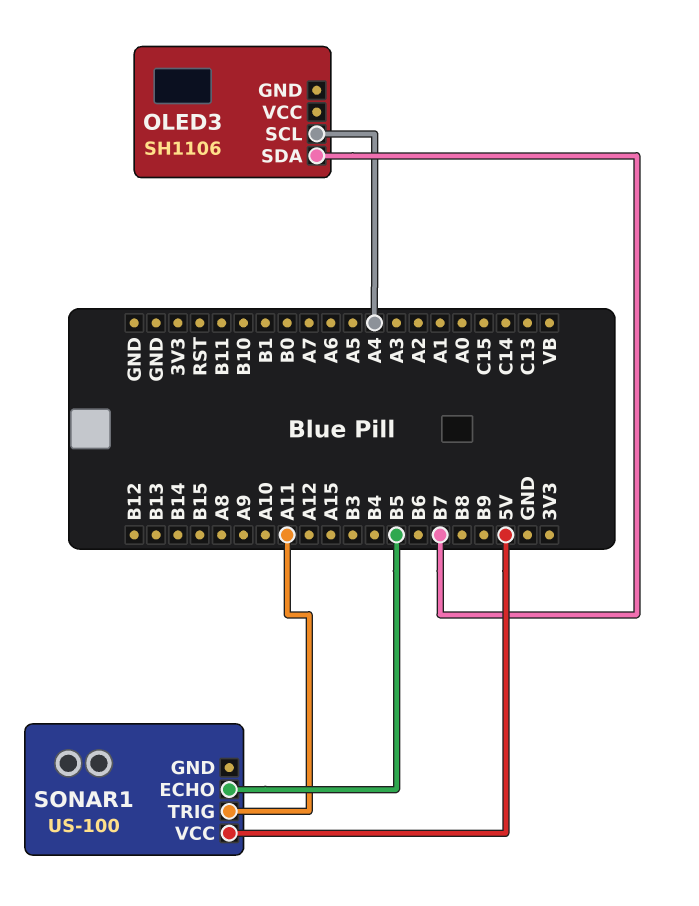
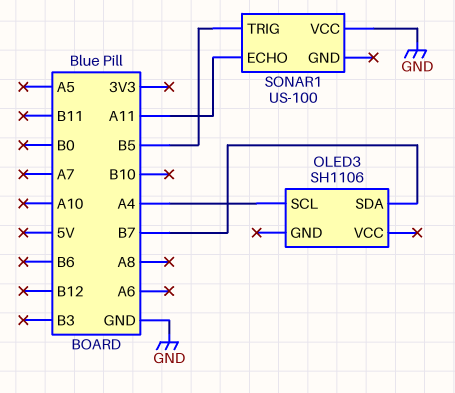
SONAR1 pin ECHO: B5 -> A11
SONAR1 pin TRIG: A11 -> B5
SONAR1 pin VCC: 5V -> GND

